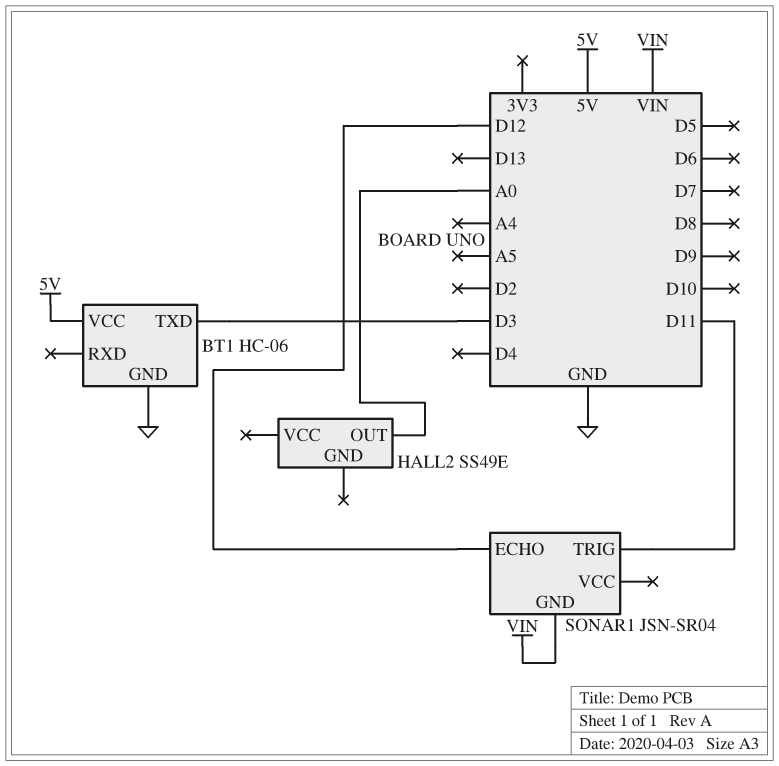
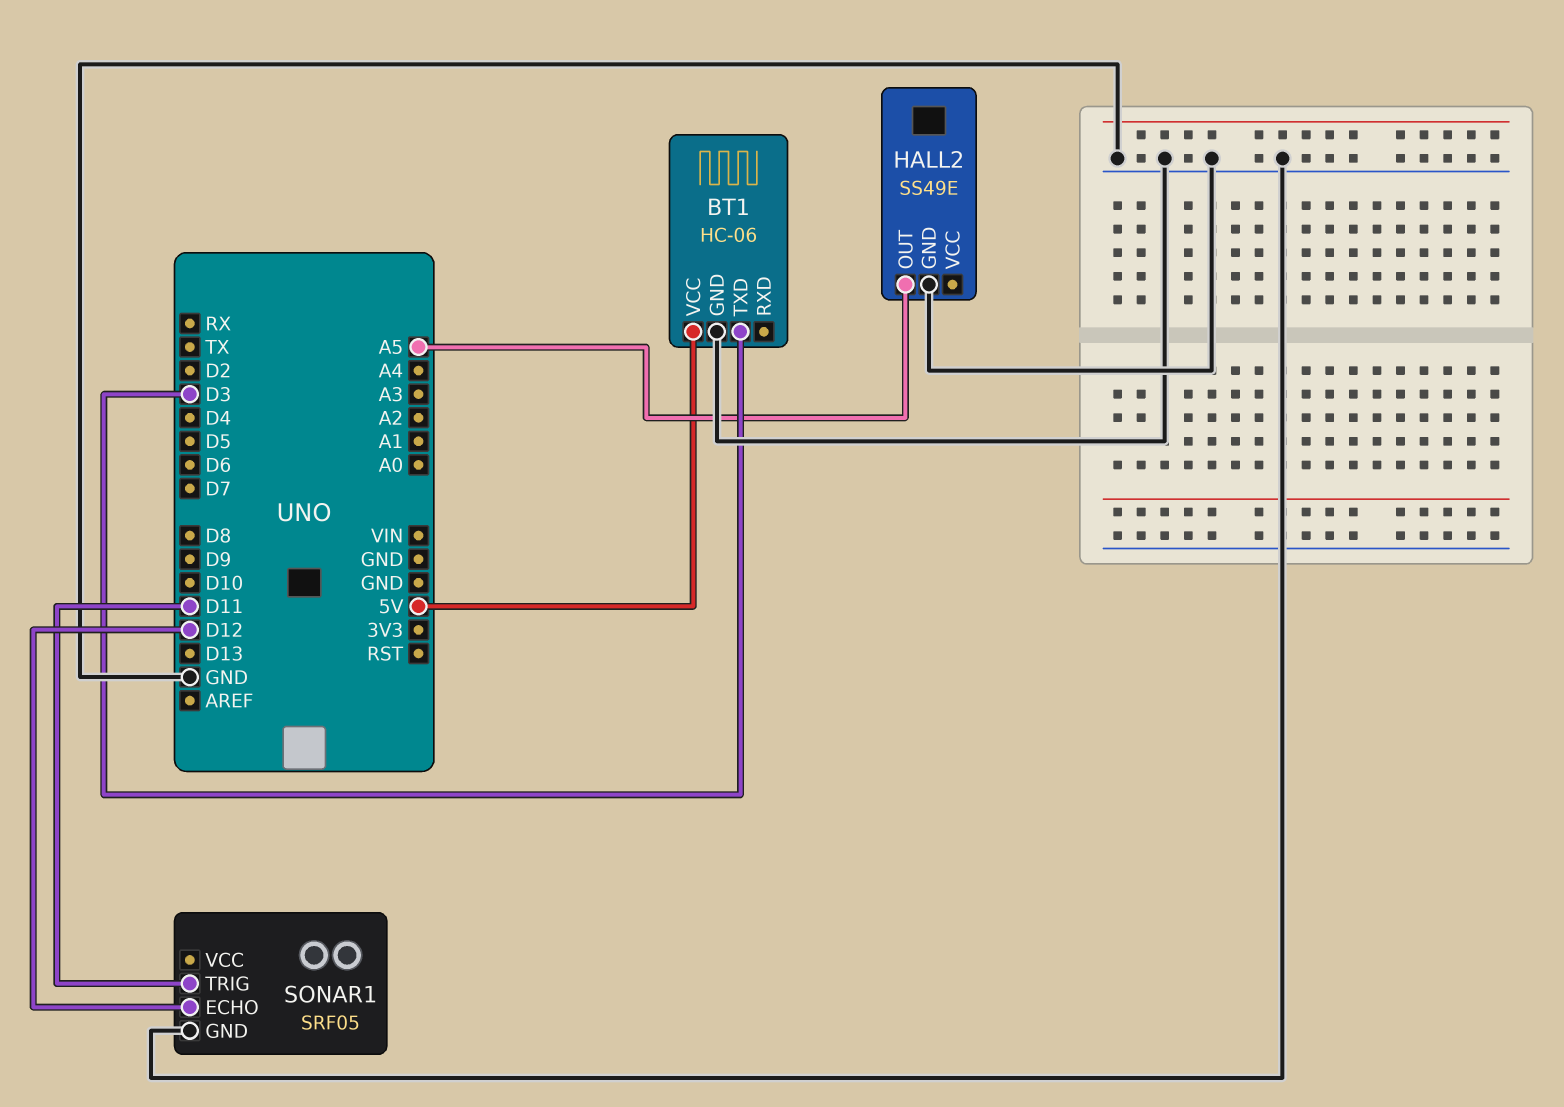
HALL2 pin GND: none -> GND
HALL2 pin OUT: A0 -> A5
SONAR1: JSN-SR04 -> SRF05
SONAR1 pin GND: VIN -> GND

